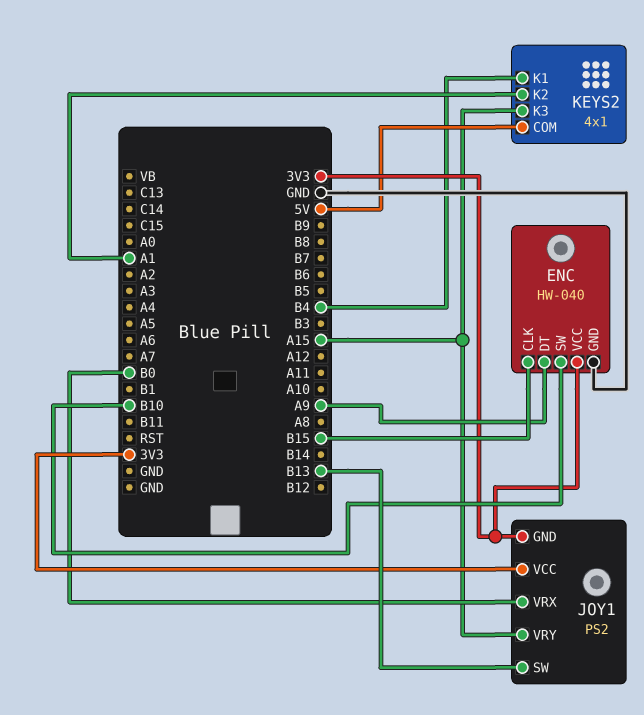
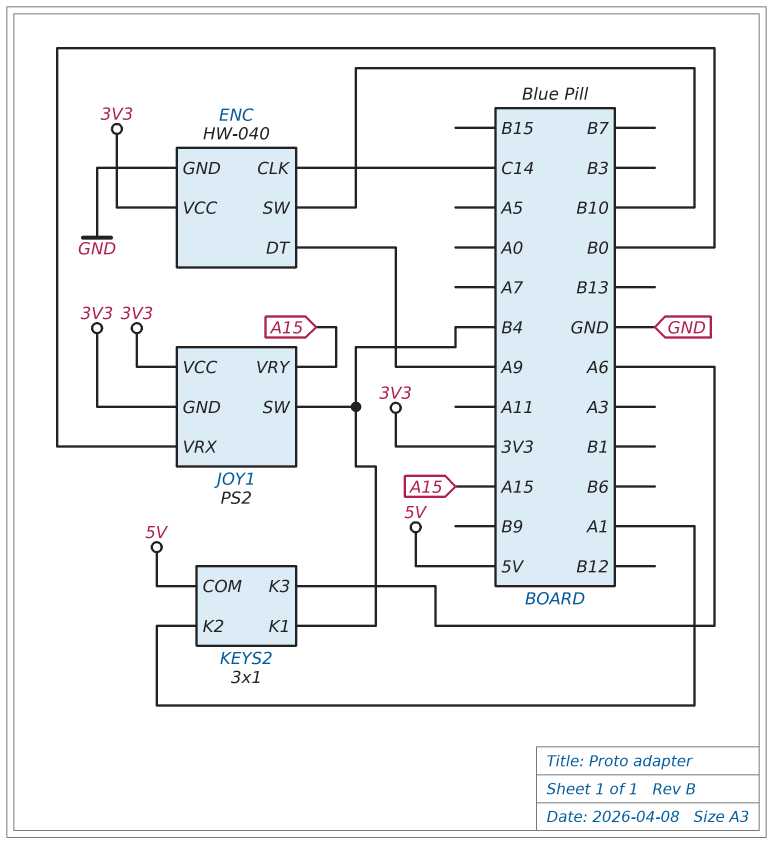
ENC pin CLK: B15 -> C14
JOY1 pin SW: B13 -> B4
KEYS2: 4x1 -> 3x1
KEYS2 pin K3: A15 -> A6

